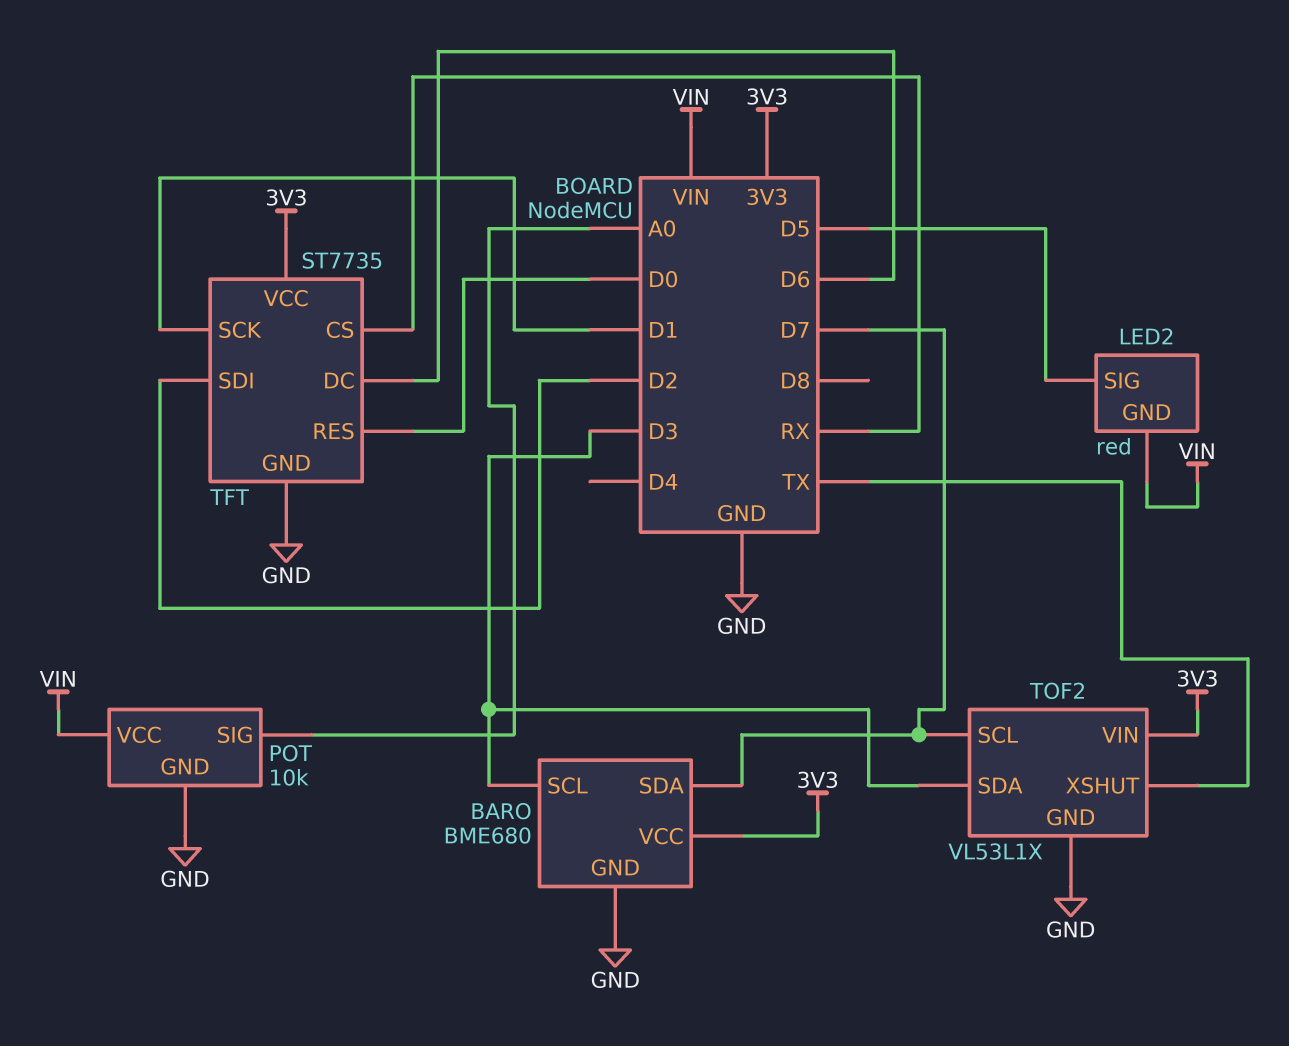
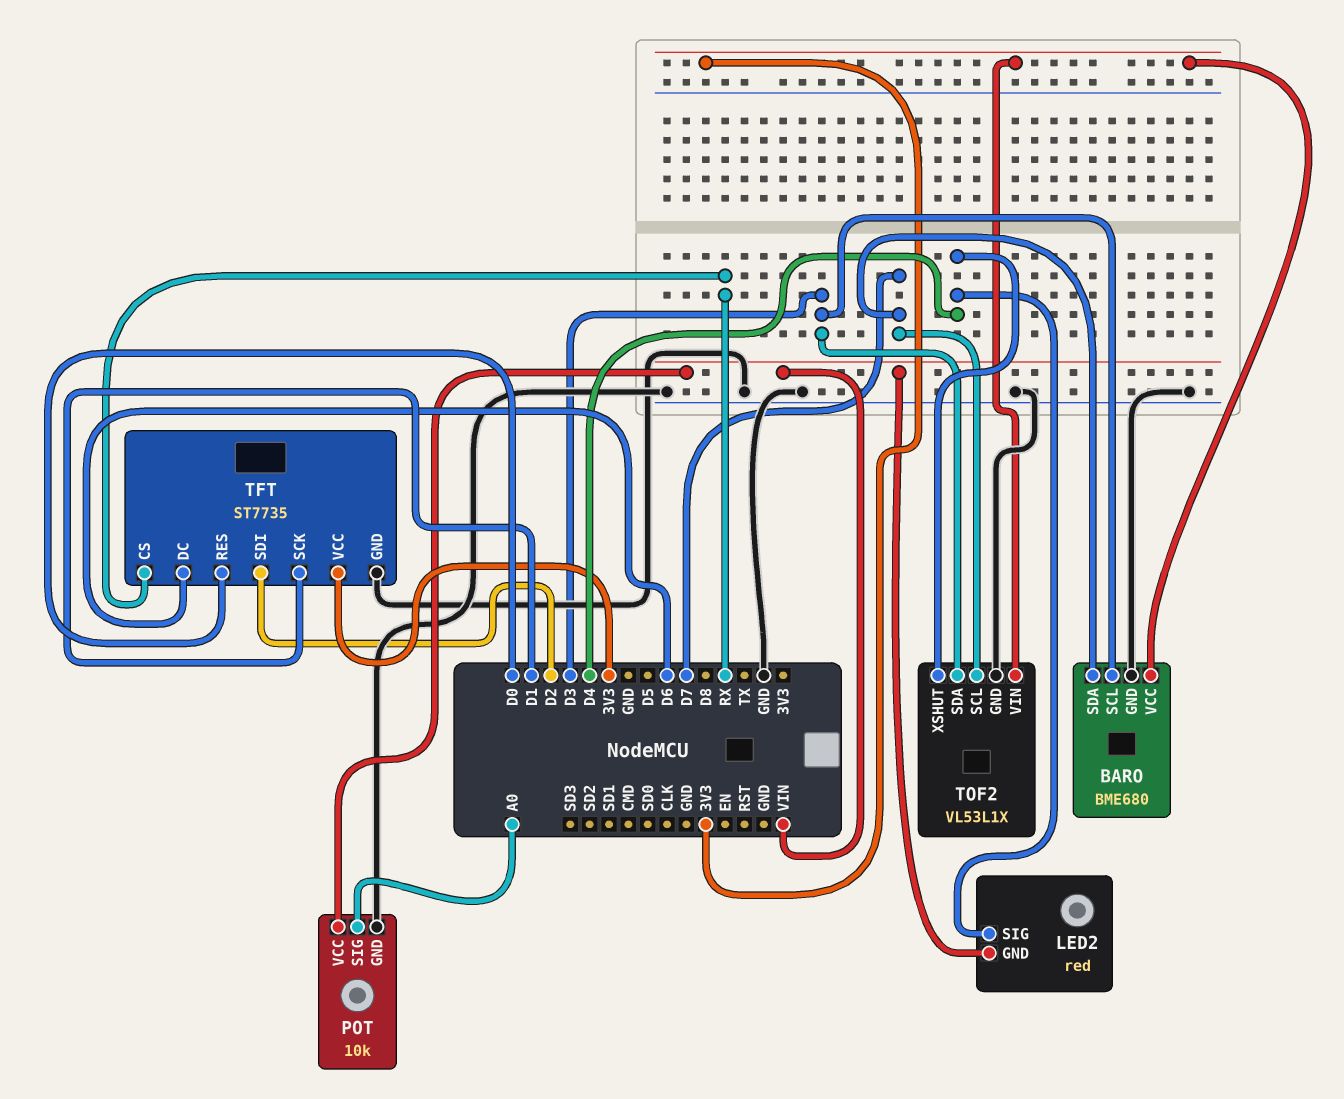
LED2 pin SIG: D5 -> D4
TOF2 pin XSHUT: TX -> D4

